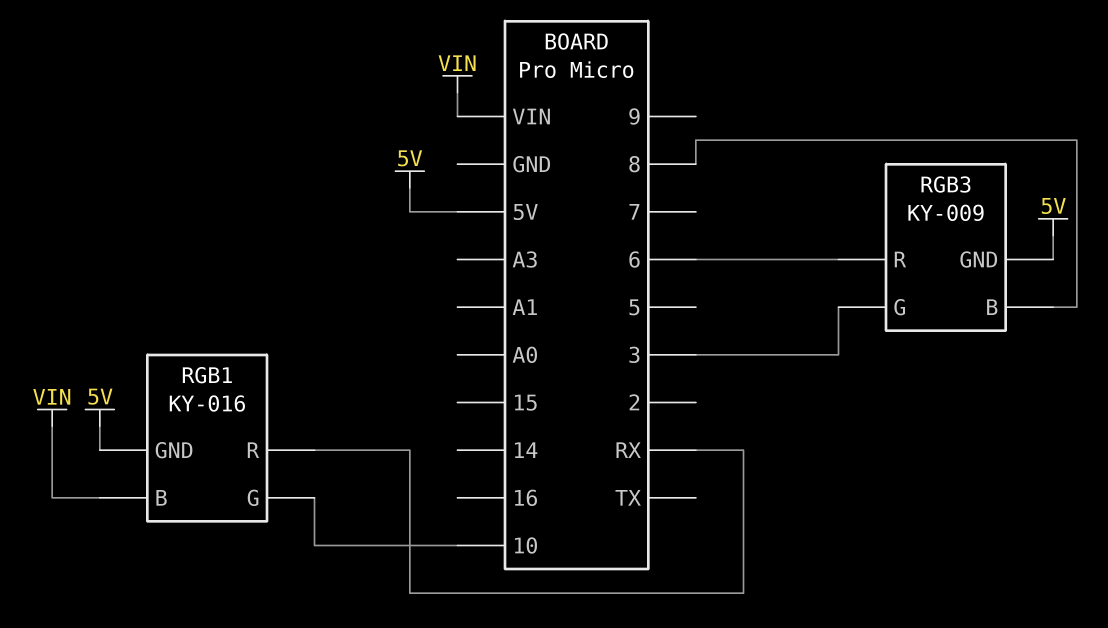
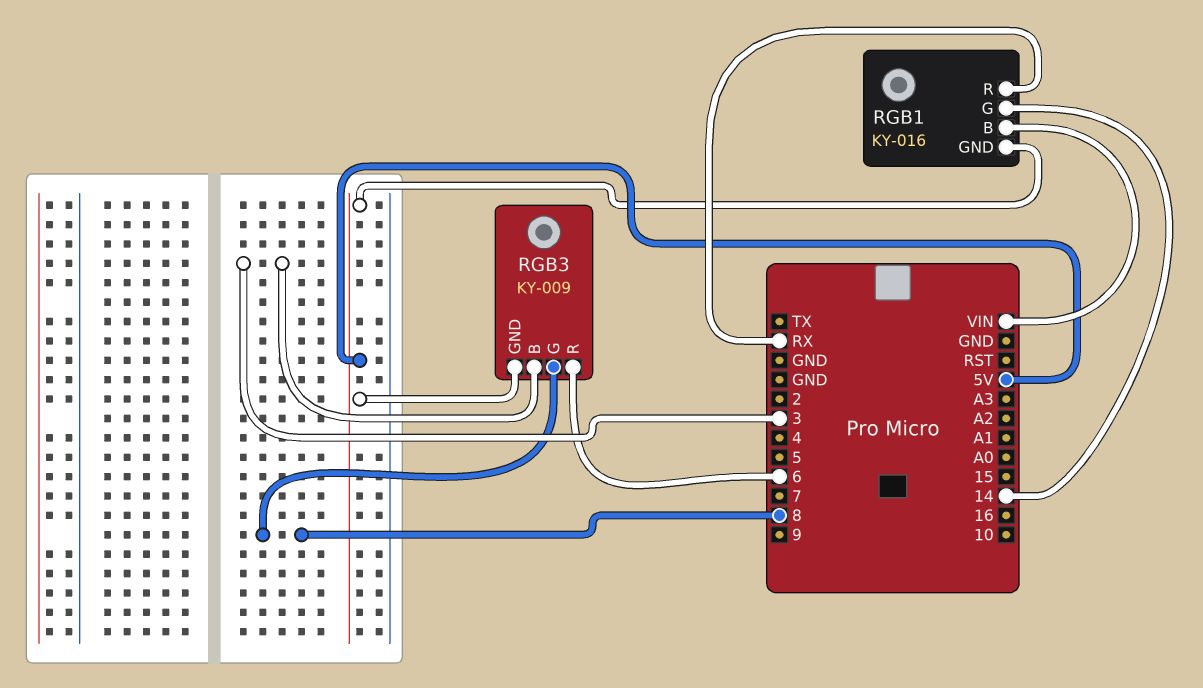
RGB1 pin G: 10 -> 14
RGB3 pin B: 8 -> 3
RGB3 pin G: 3 -> 8

